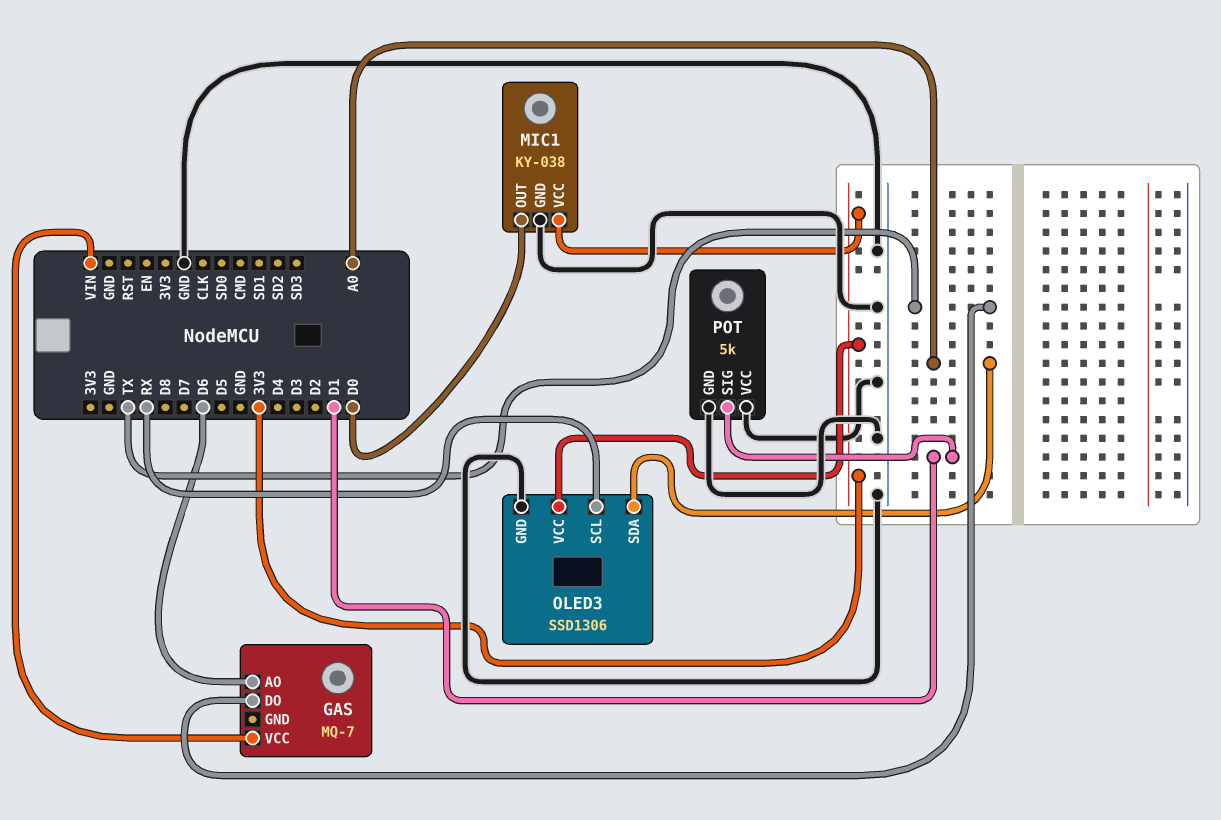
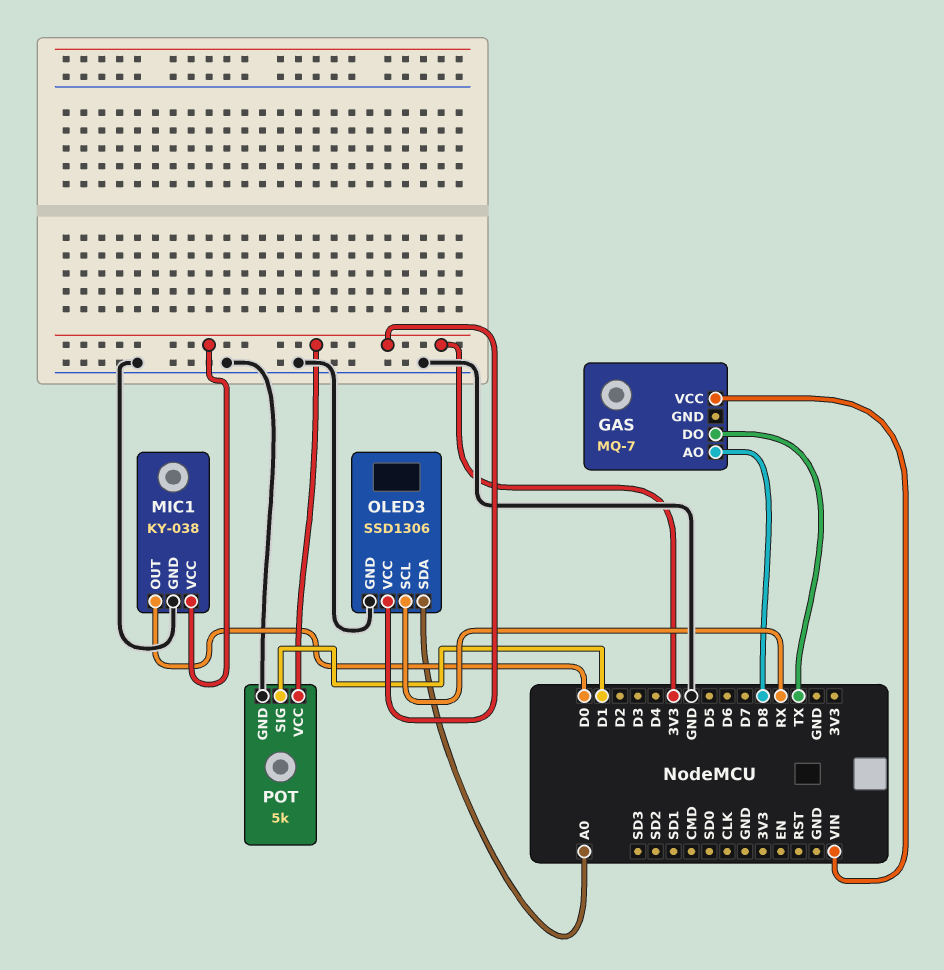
GAS pin AO: D6 -> D8
POT pin VCC: GND -> 3V3

